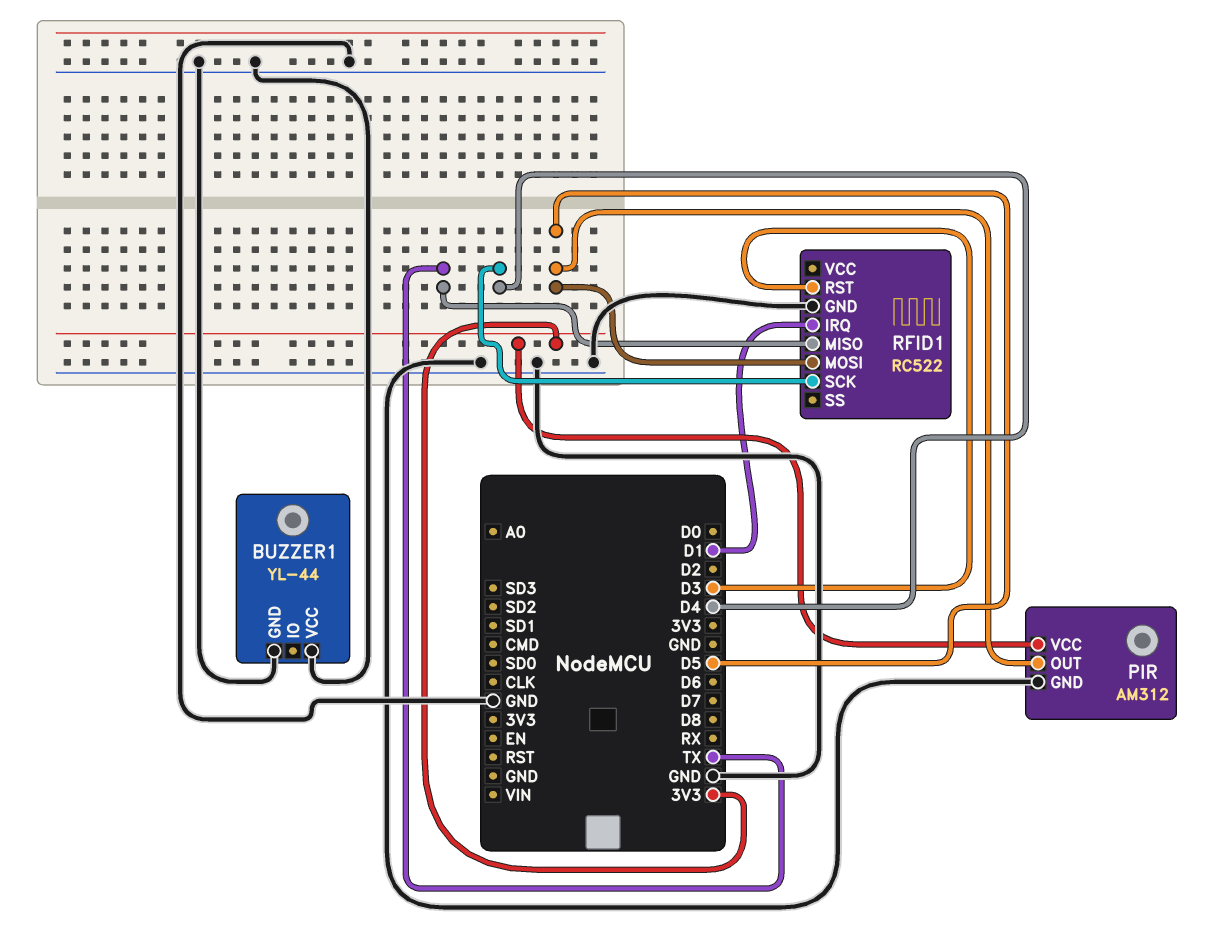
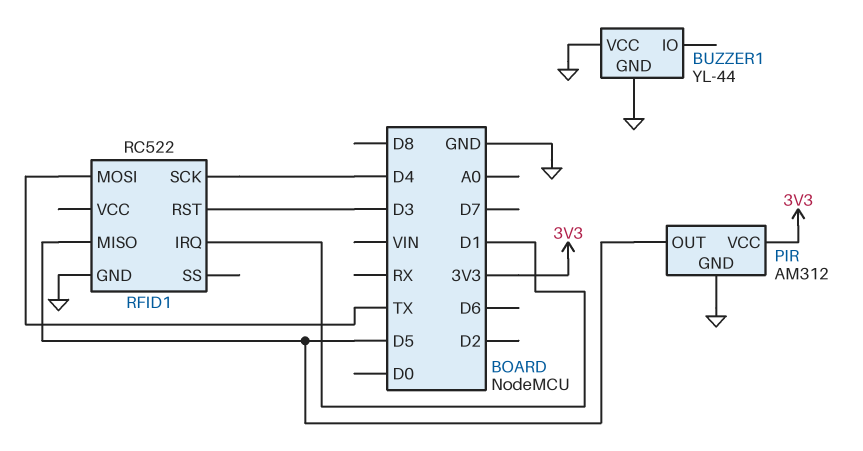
RFID1 pin MISO: TX -> D5
RFID1 pin MOSI: D5 -> TX

